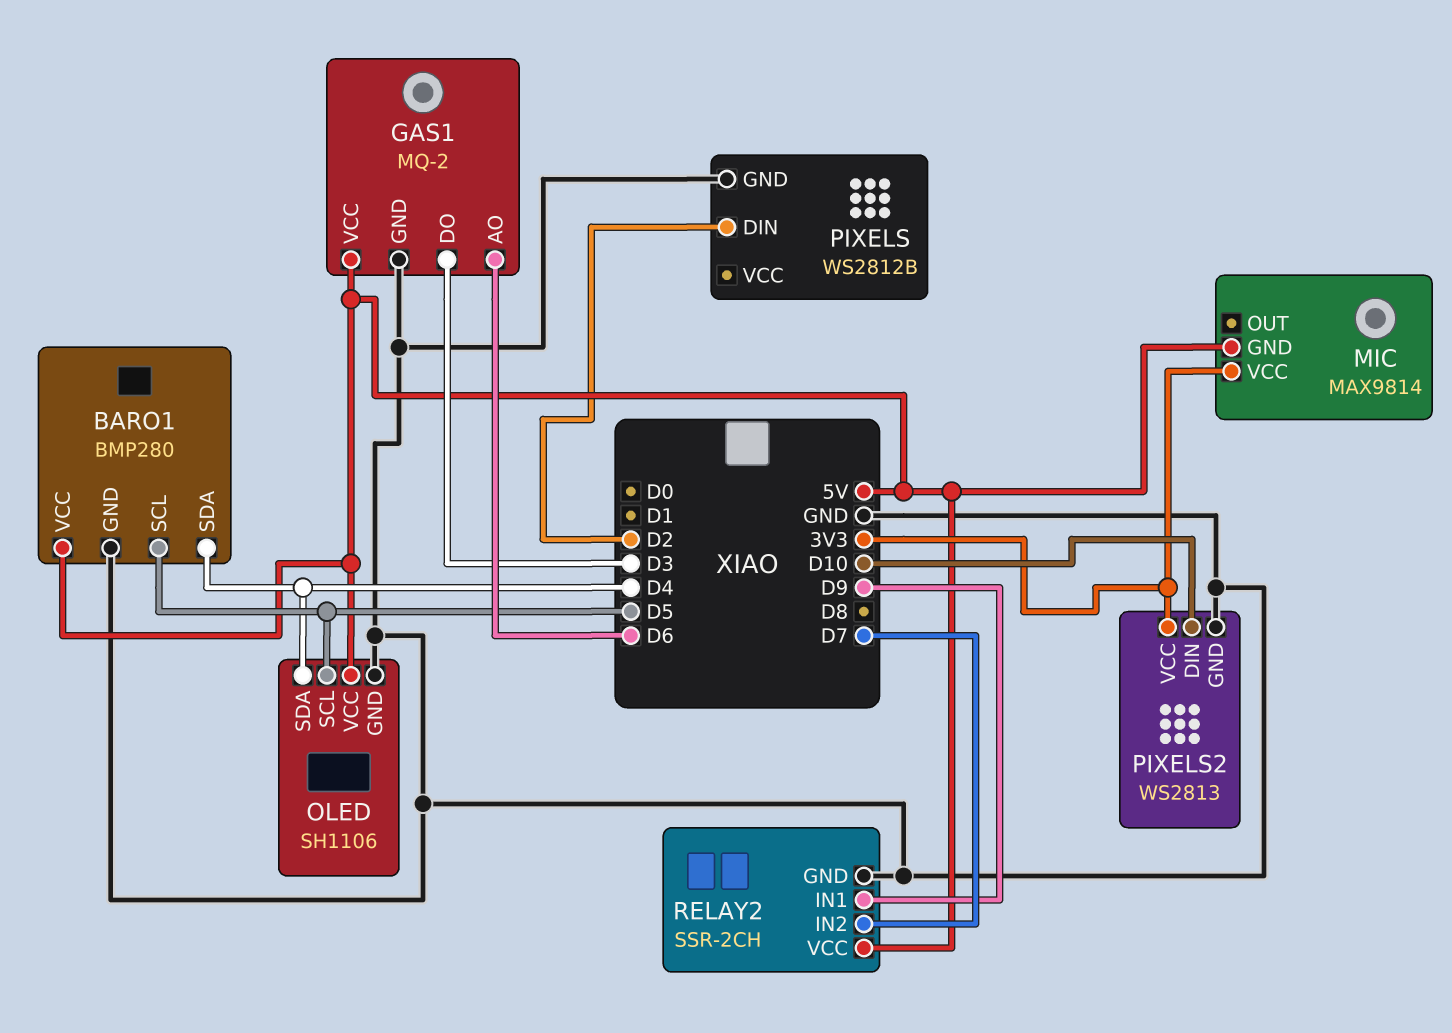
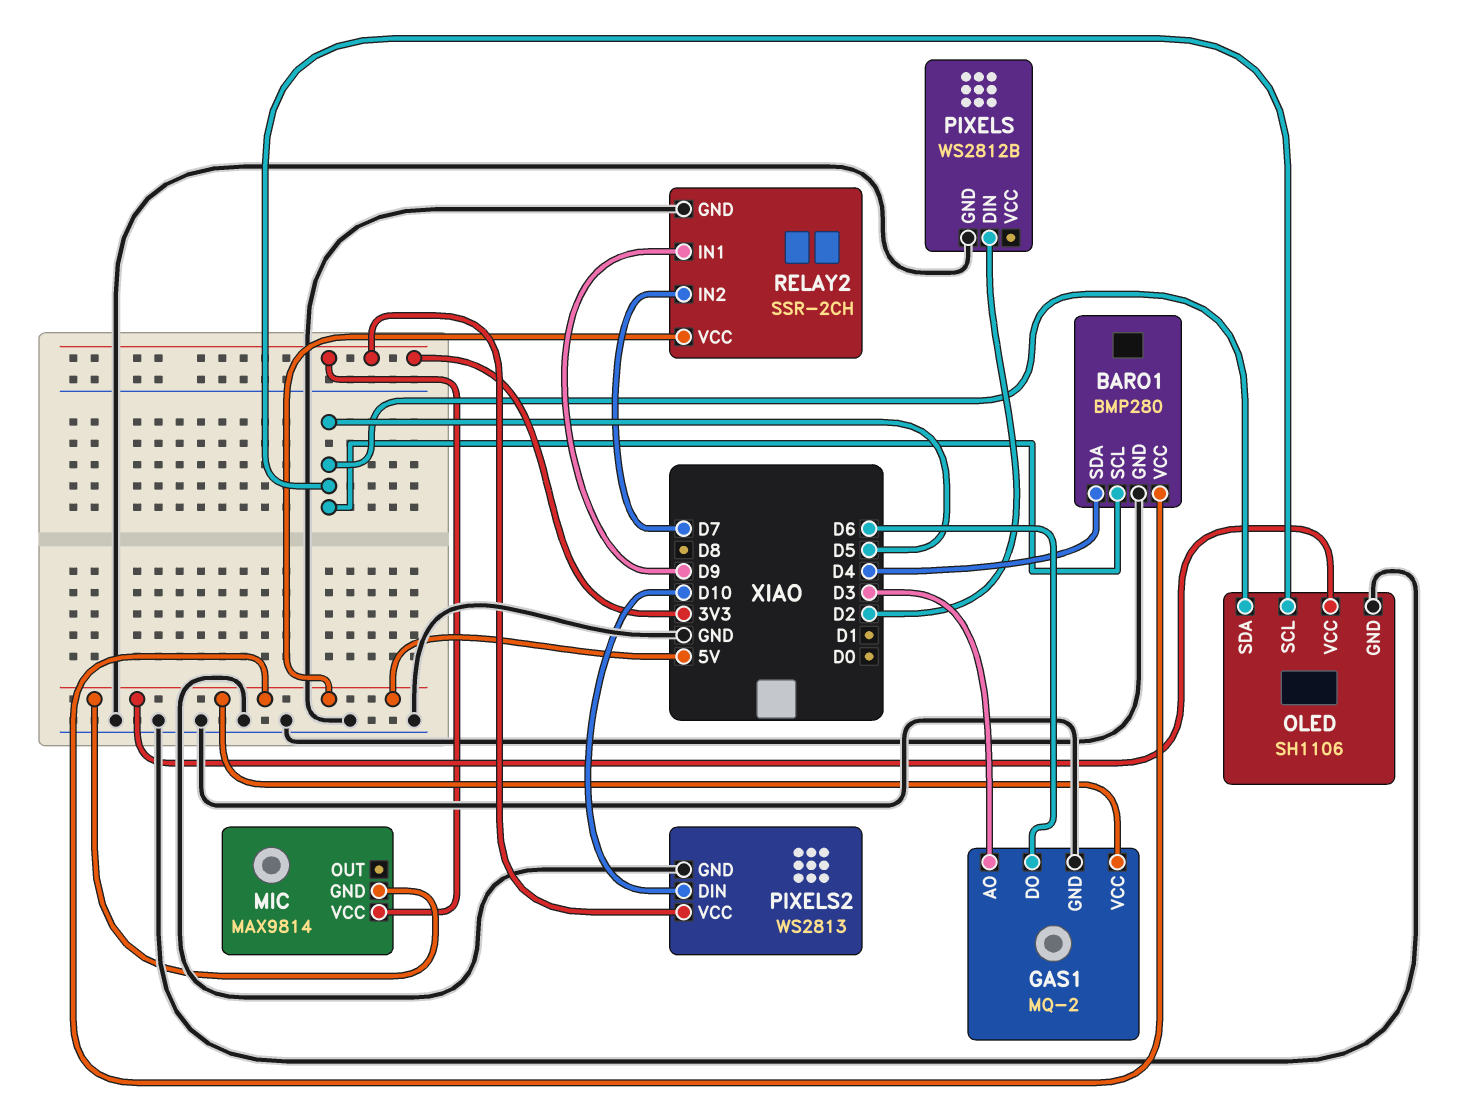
GAS1 pin AO: D6 -> D3
GAS1 pin DO: D3 -> D6
OLED pin SDA: D4 -> D5

